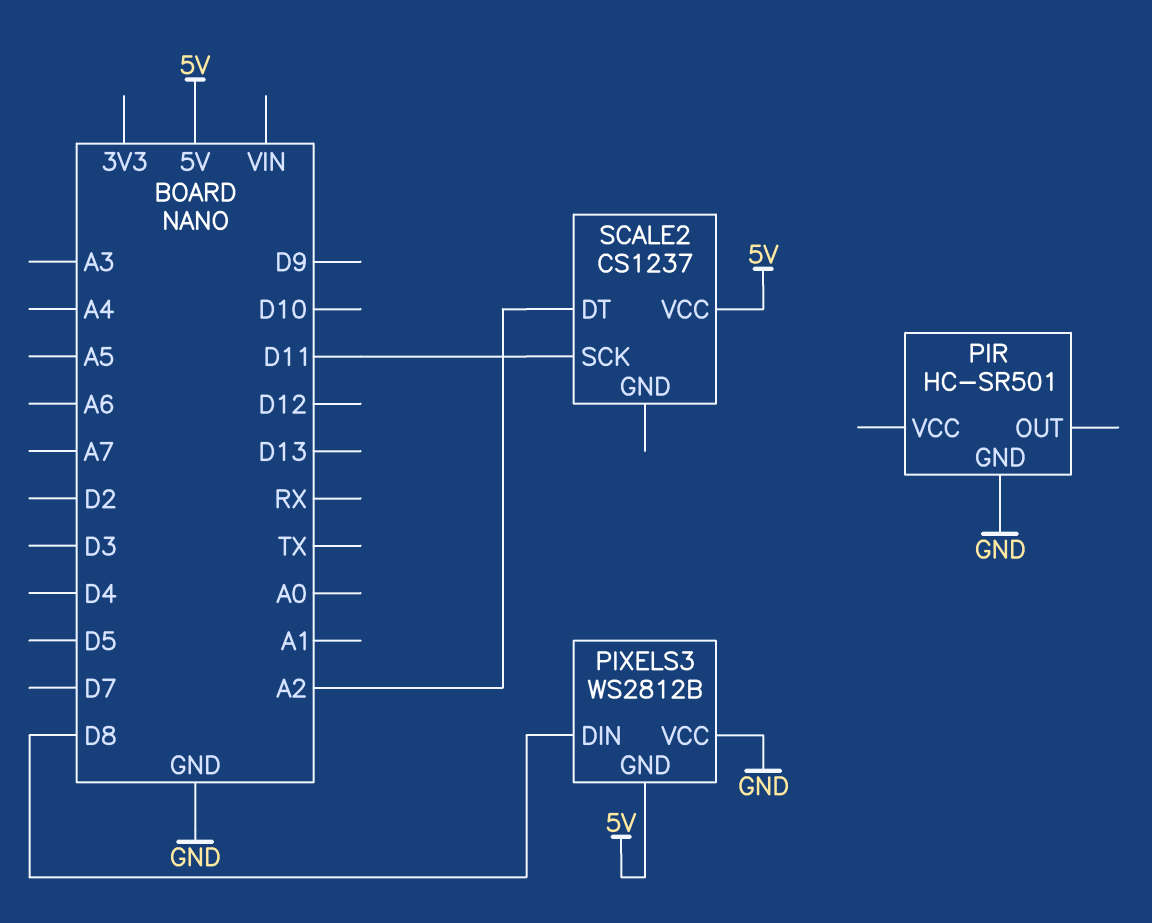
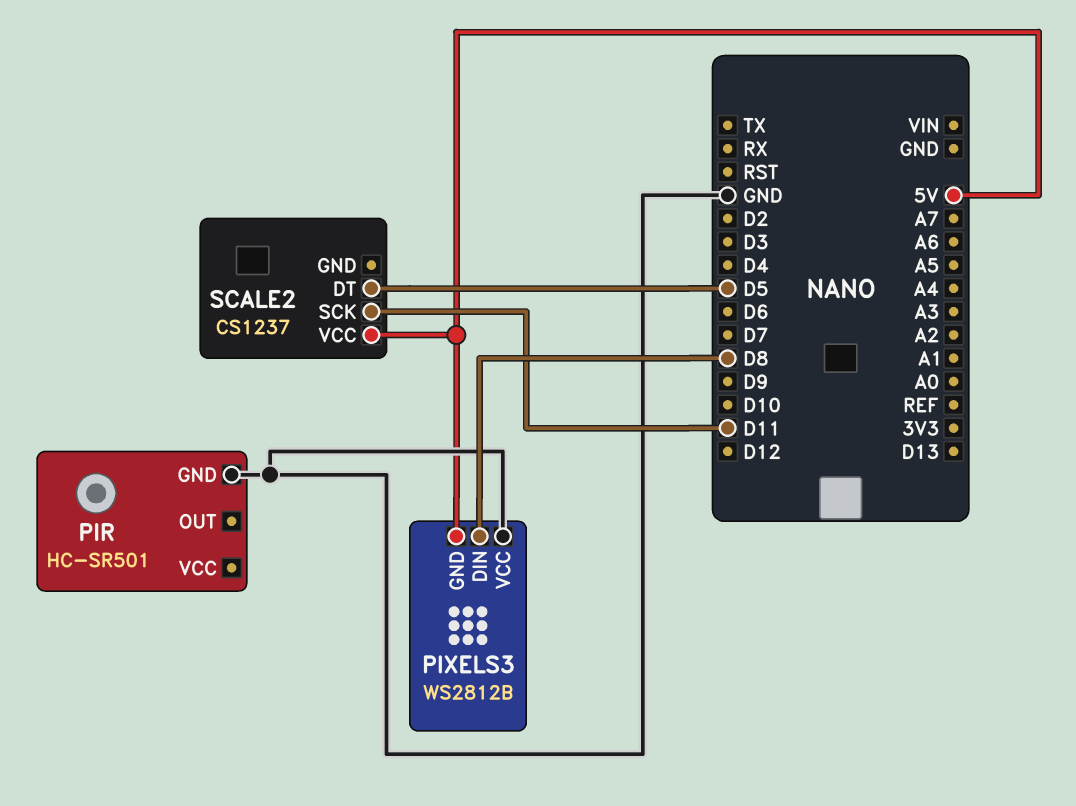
SCALE2 pin DT: A2 -> D5

